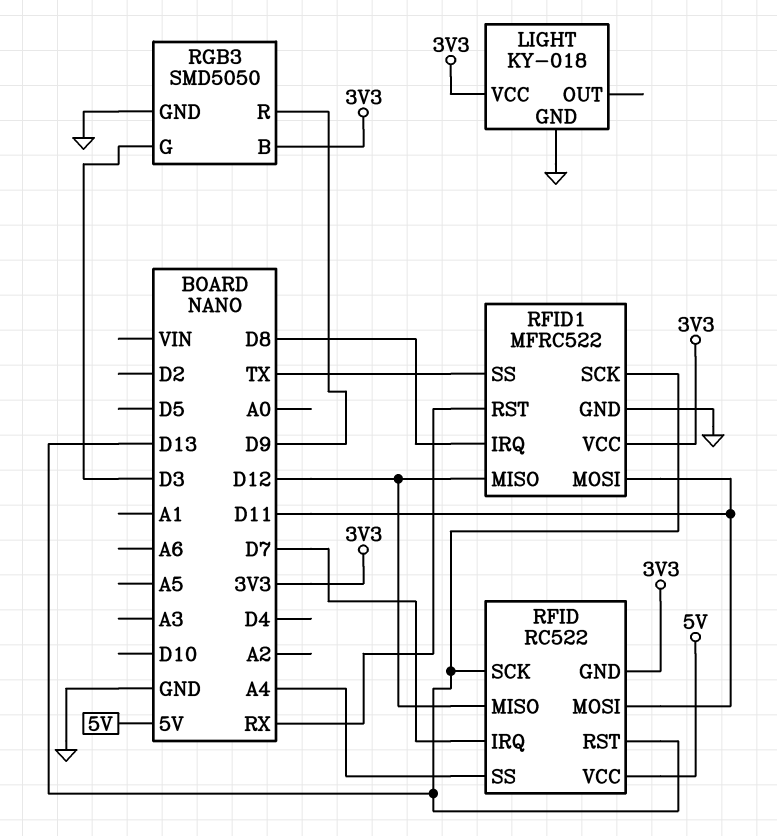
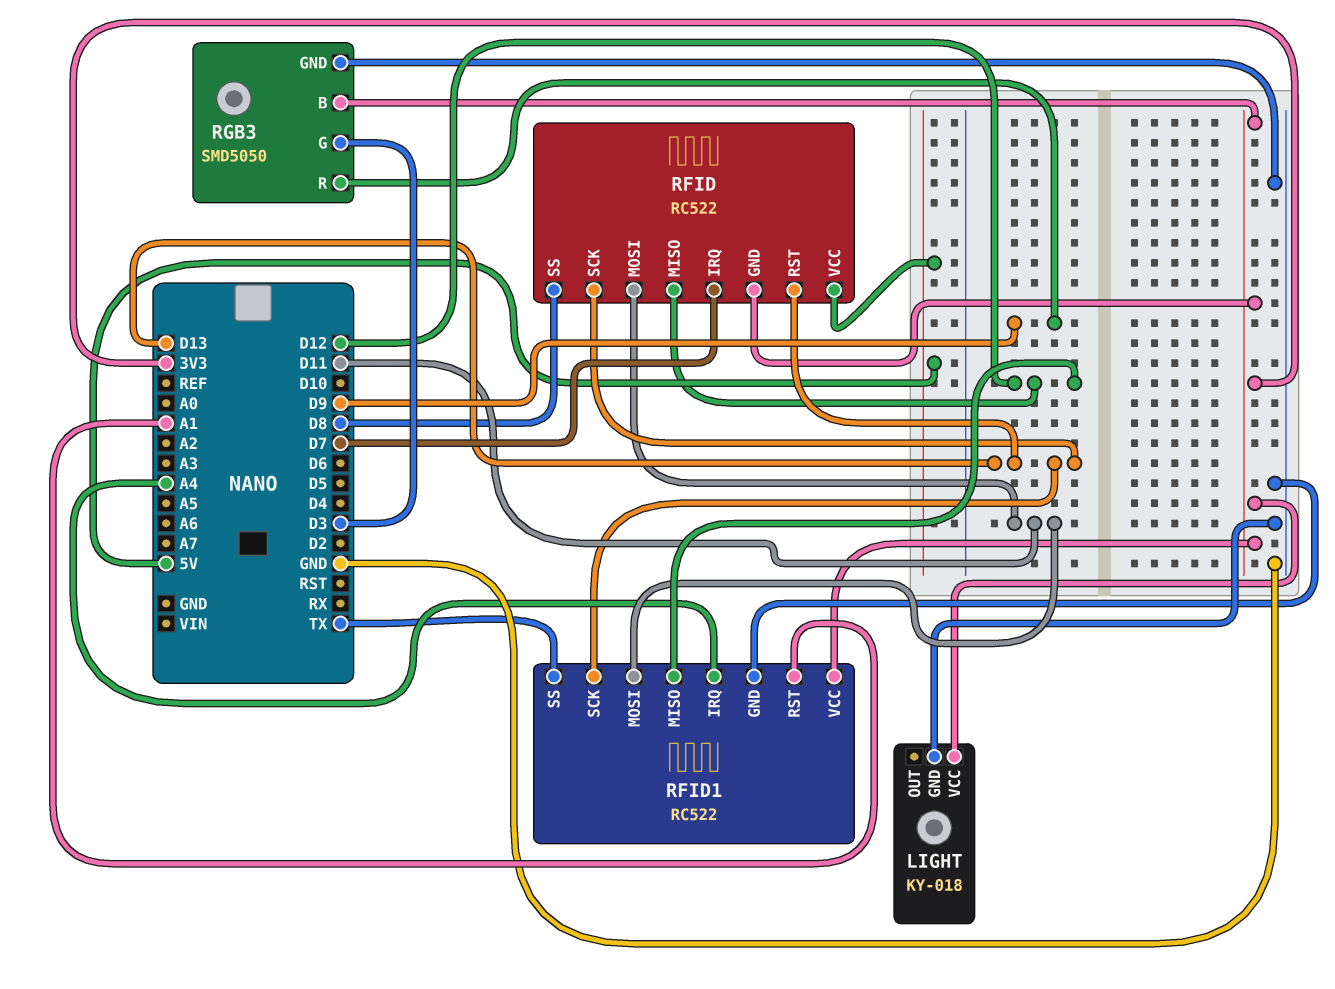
RFID pin SS: A4 -> D8
RFID1: MFRC522 -> RC522
RFID1 pin IRQ: D8 -> A4
RFID1 pin RST: RX -> A1

